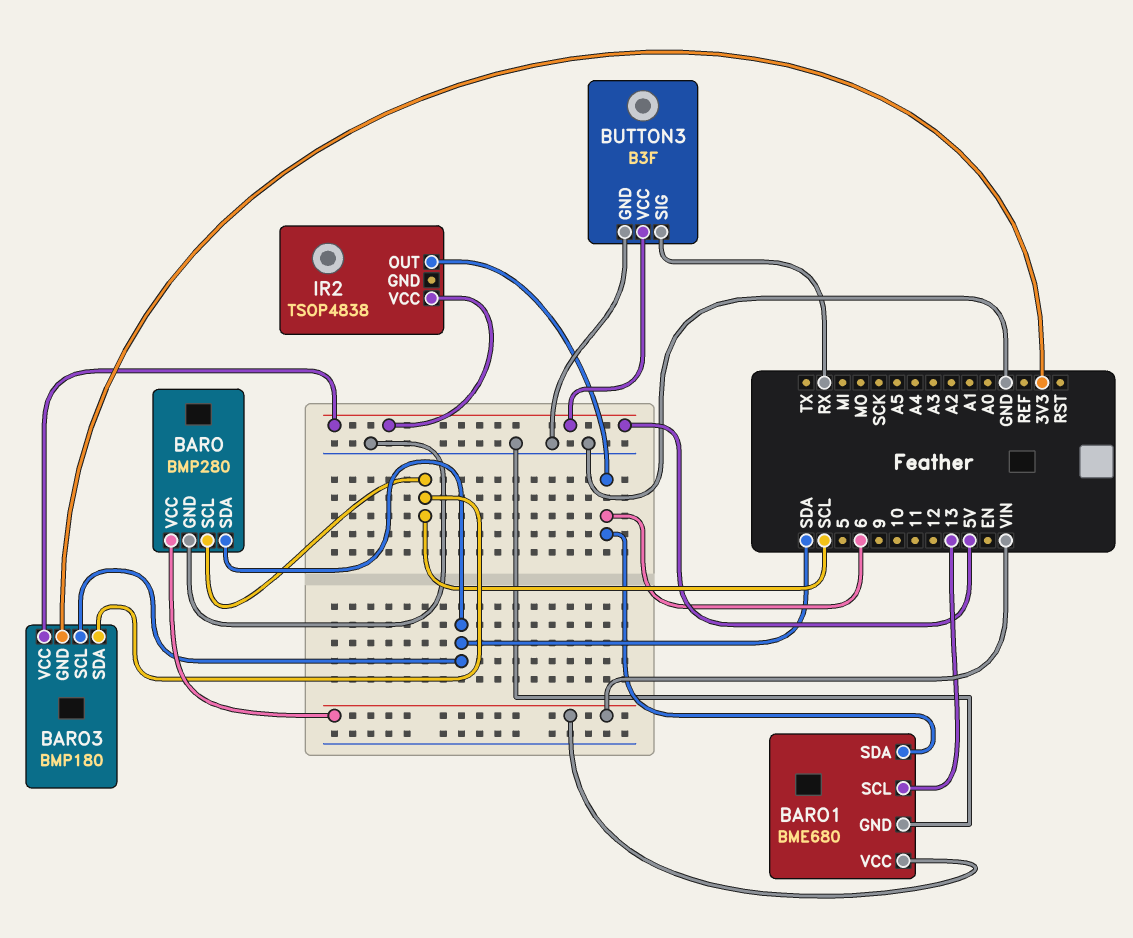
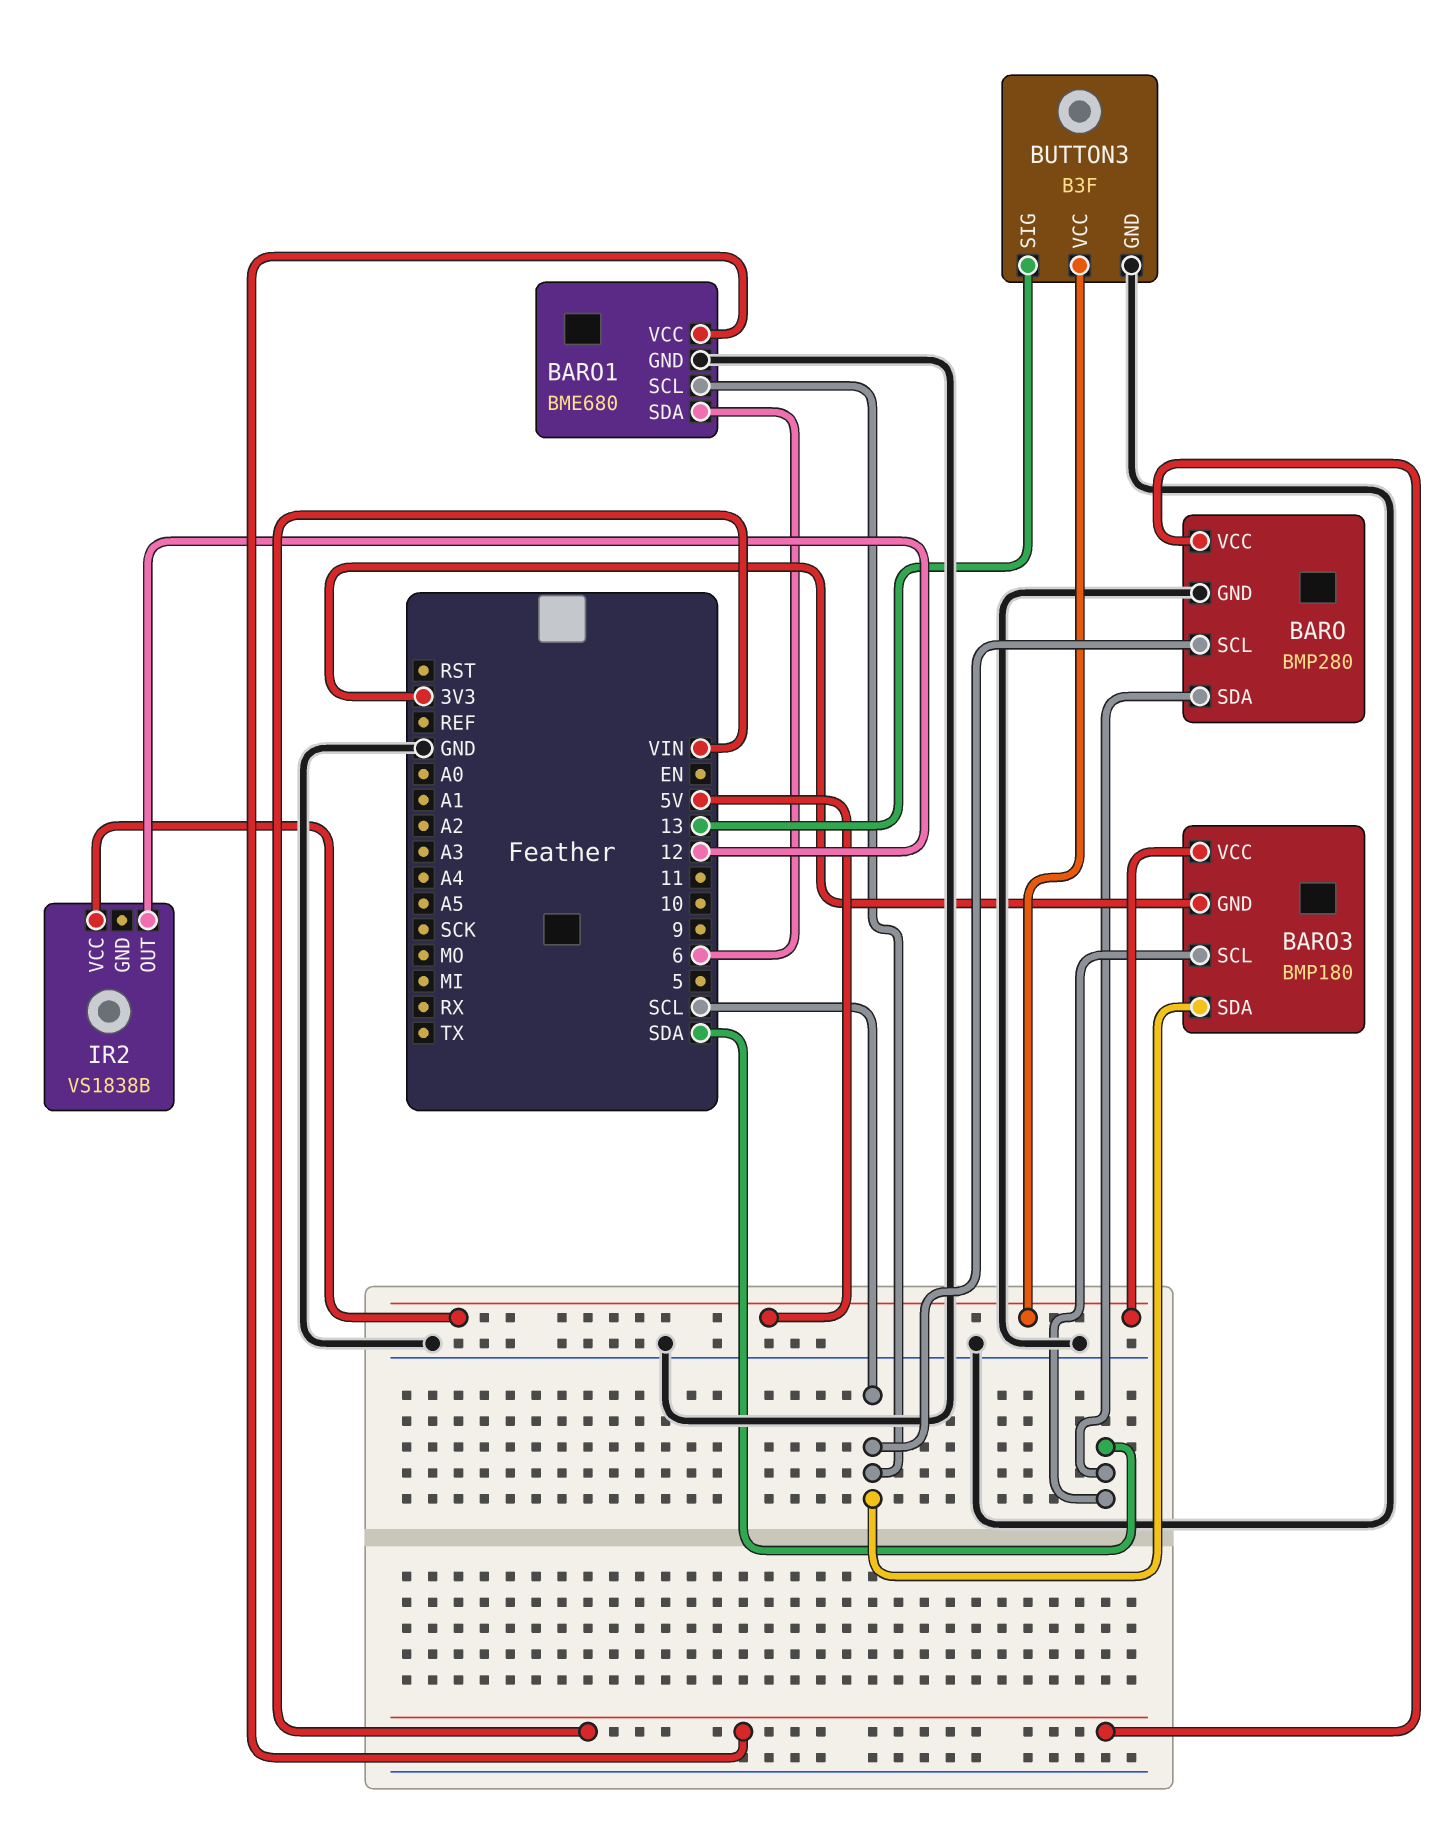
BARO1 pin SCL: 13 -> SCL
BUTTON3 pin SIG: RX -> 13
IR2: TSOP4838 -> VS1838B
IR2 pin OUT: 6 -> 12

